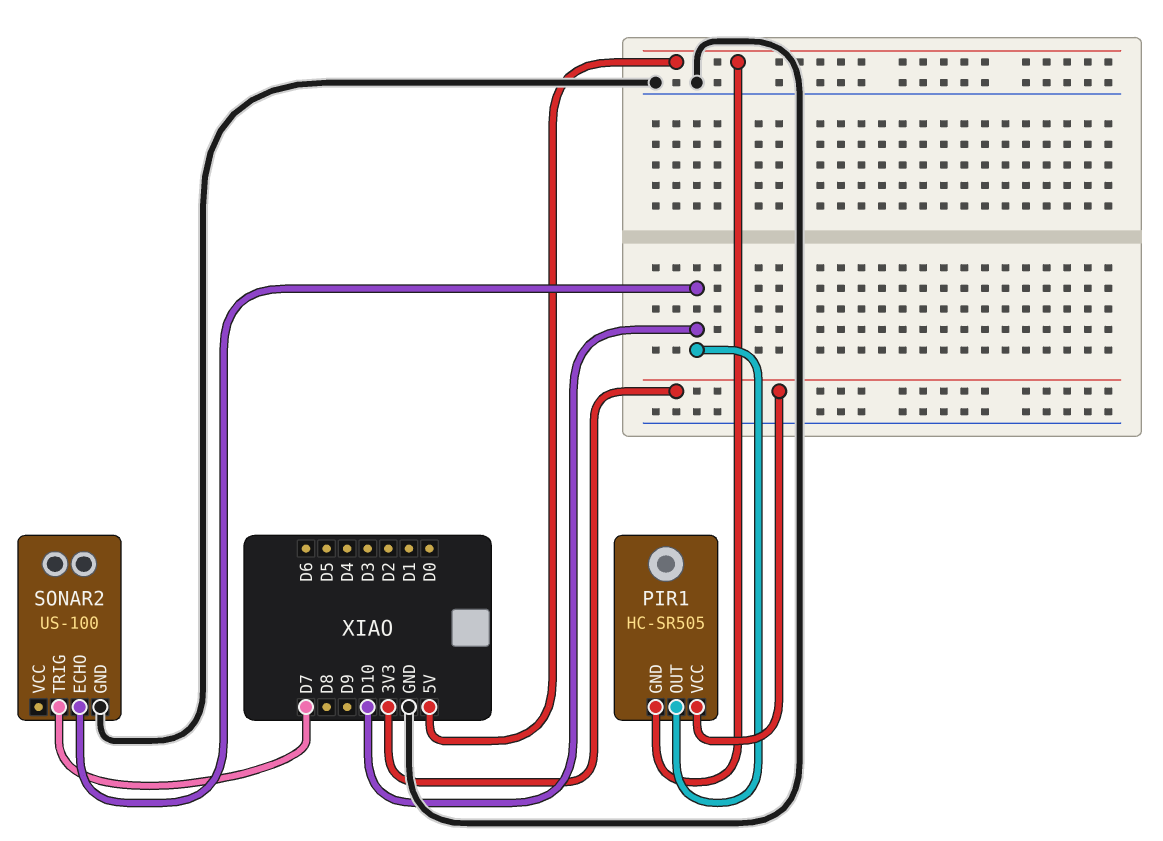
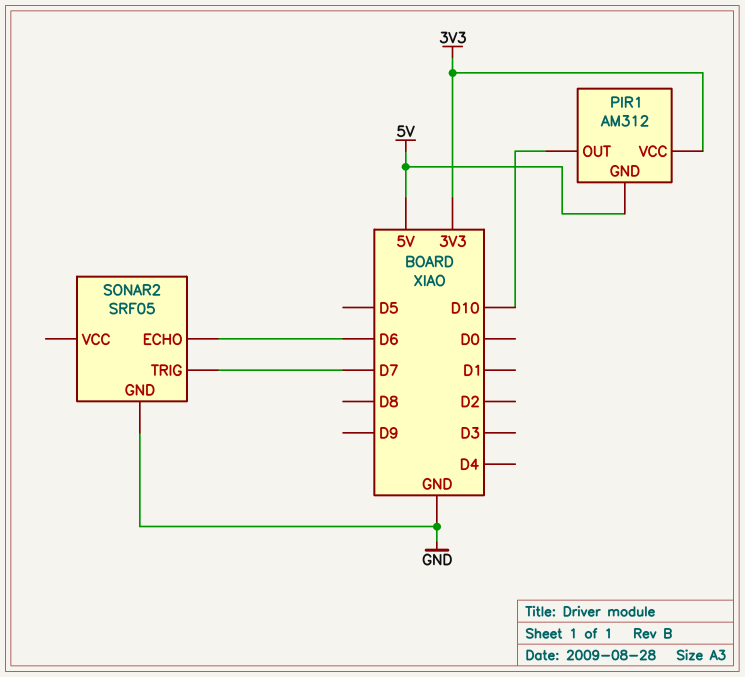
PIR1: HC-SR505 -> AM312
SONAR2: US-100 -> SRF05
SONAR2 pin ECHO: D10 -> D6

